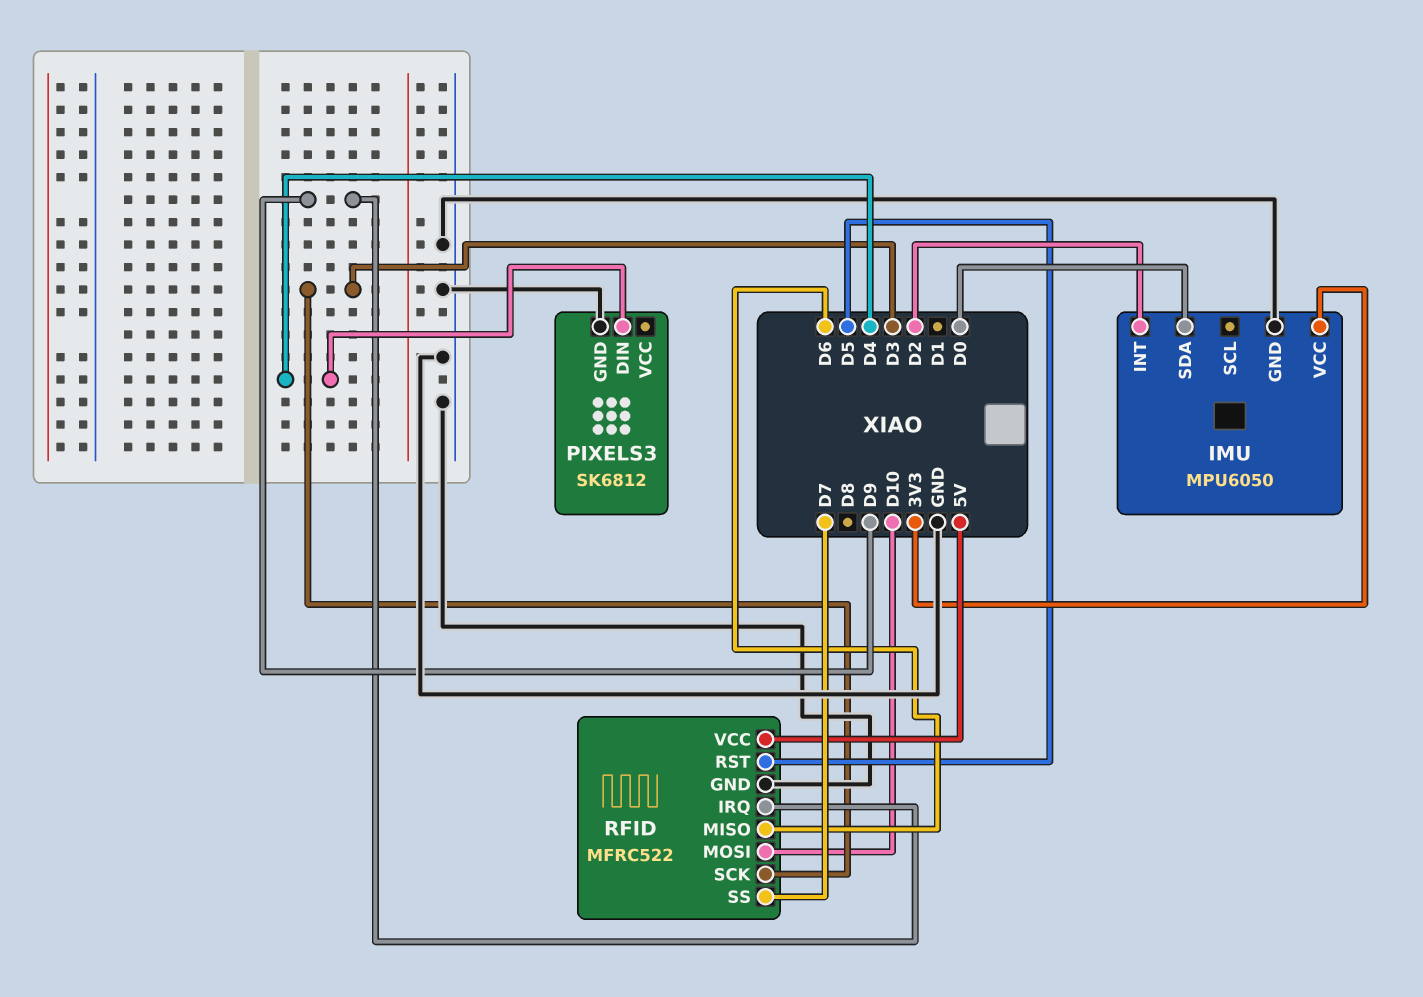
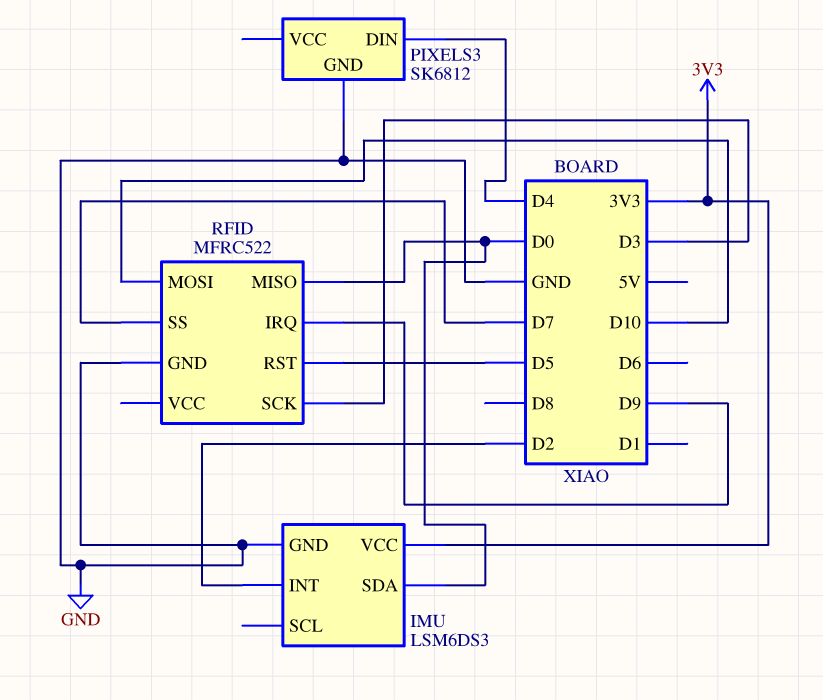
IMU: MPU6050 -> LSM6DS3
RFID pin MISO: D6 -> D0
RFID pin VCC: 5V -> none

